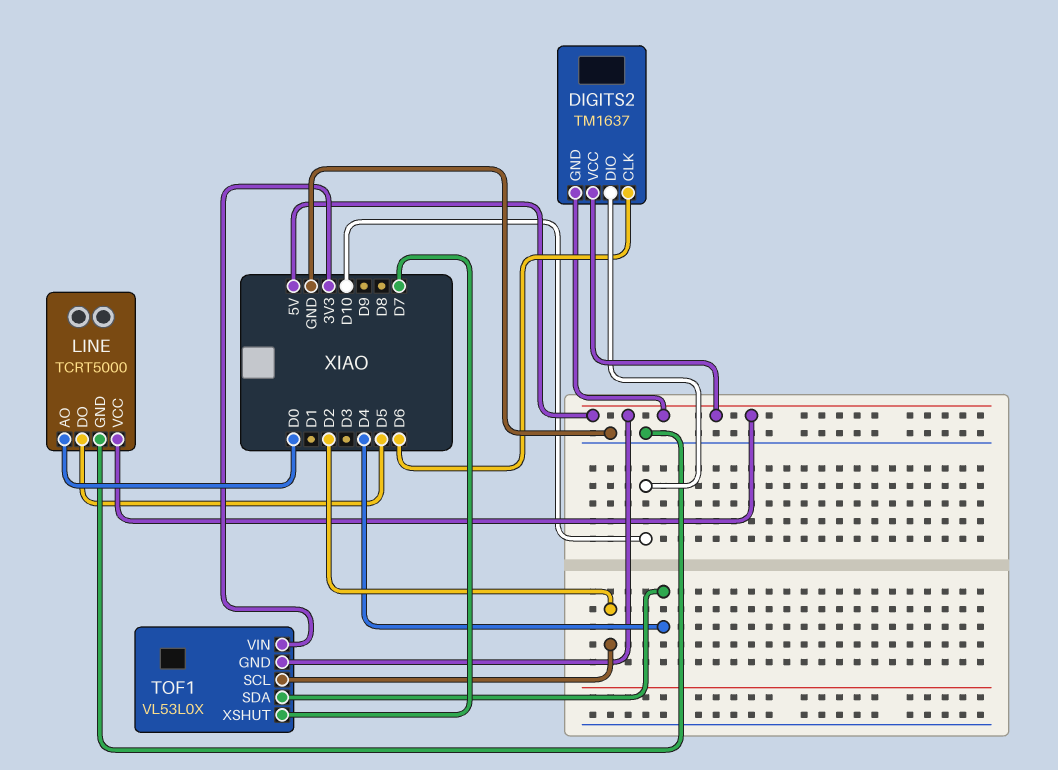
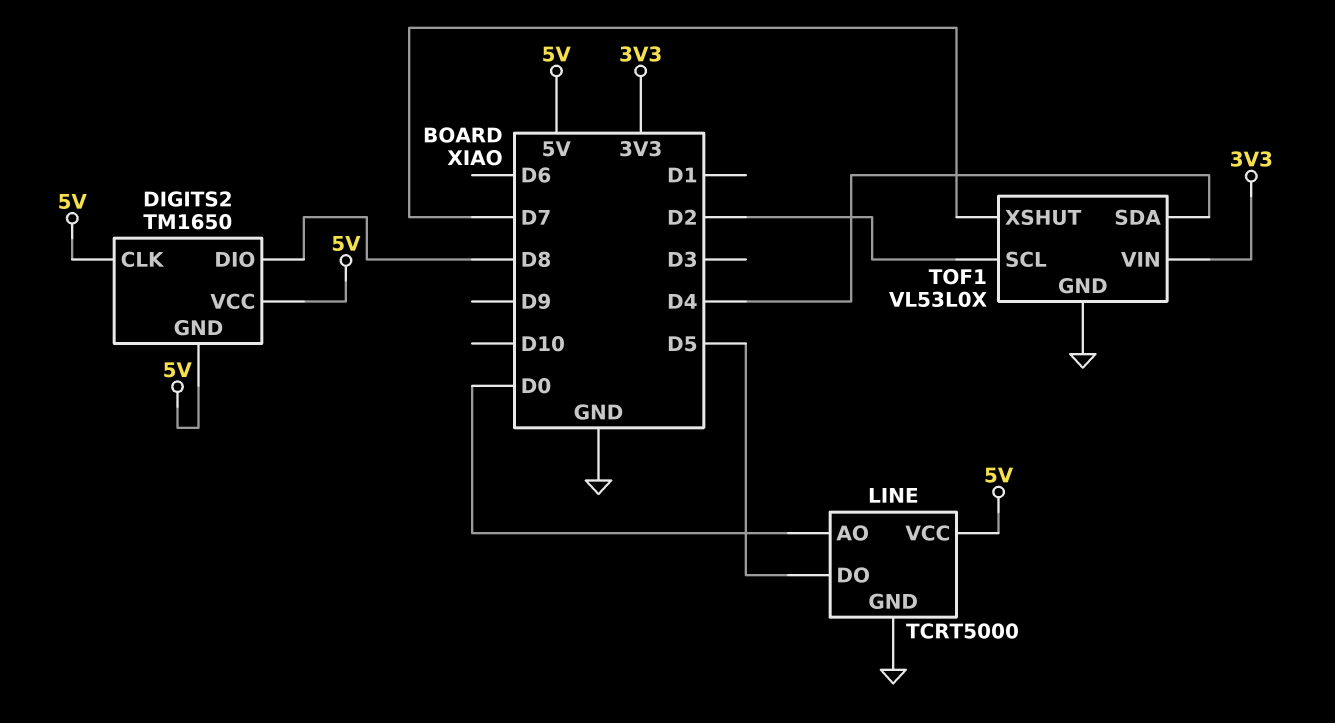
DIGITS2: TM1637 -> TM1650
DIGITS2 pin CLK: D6 -> 5V
DIGITS2 pin DIO: D10 -> D8
TOF1 pin GND: 5V -> GND

